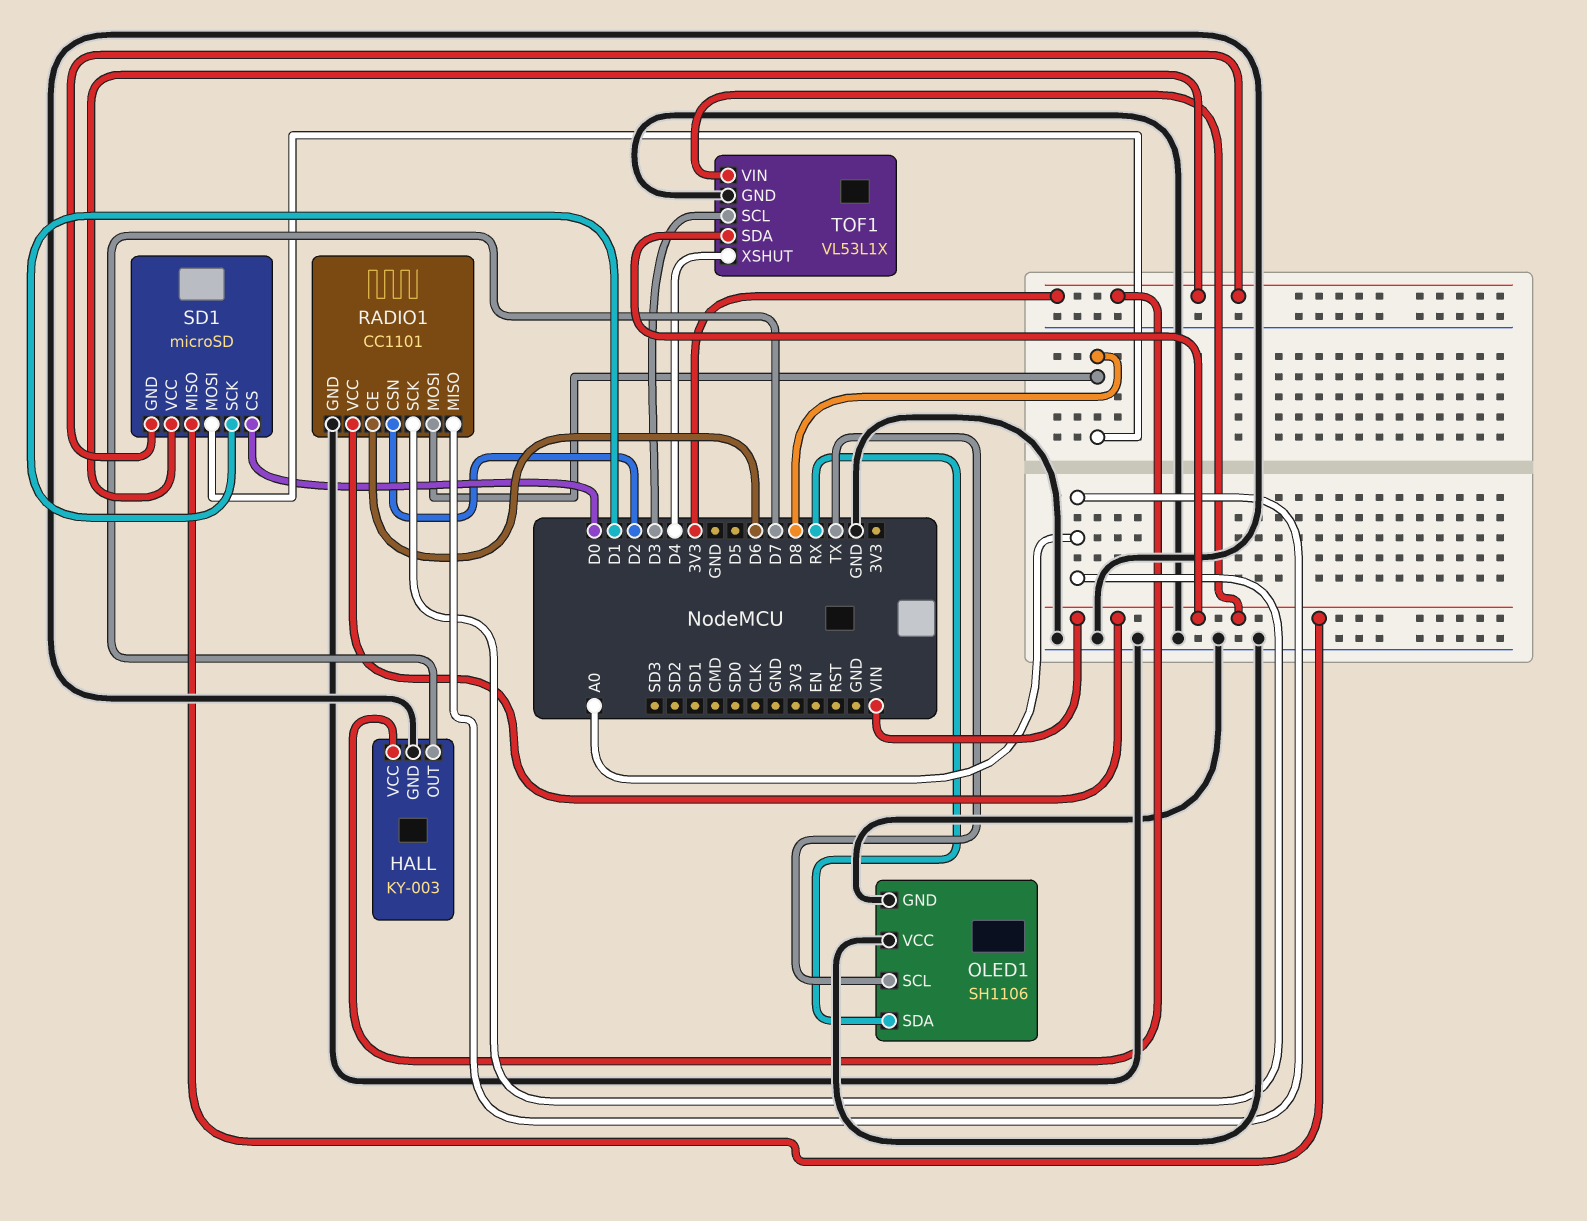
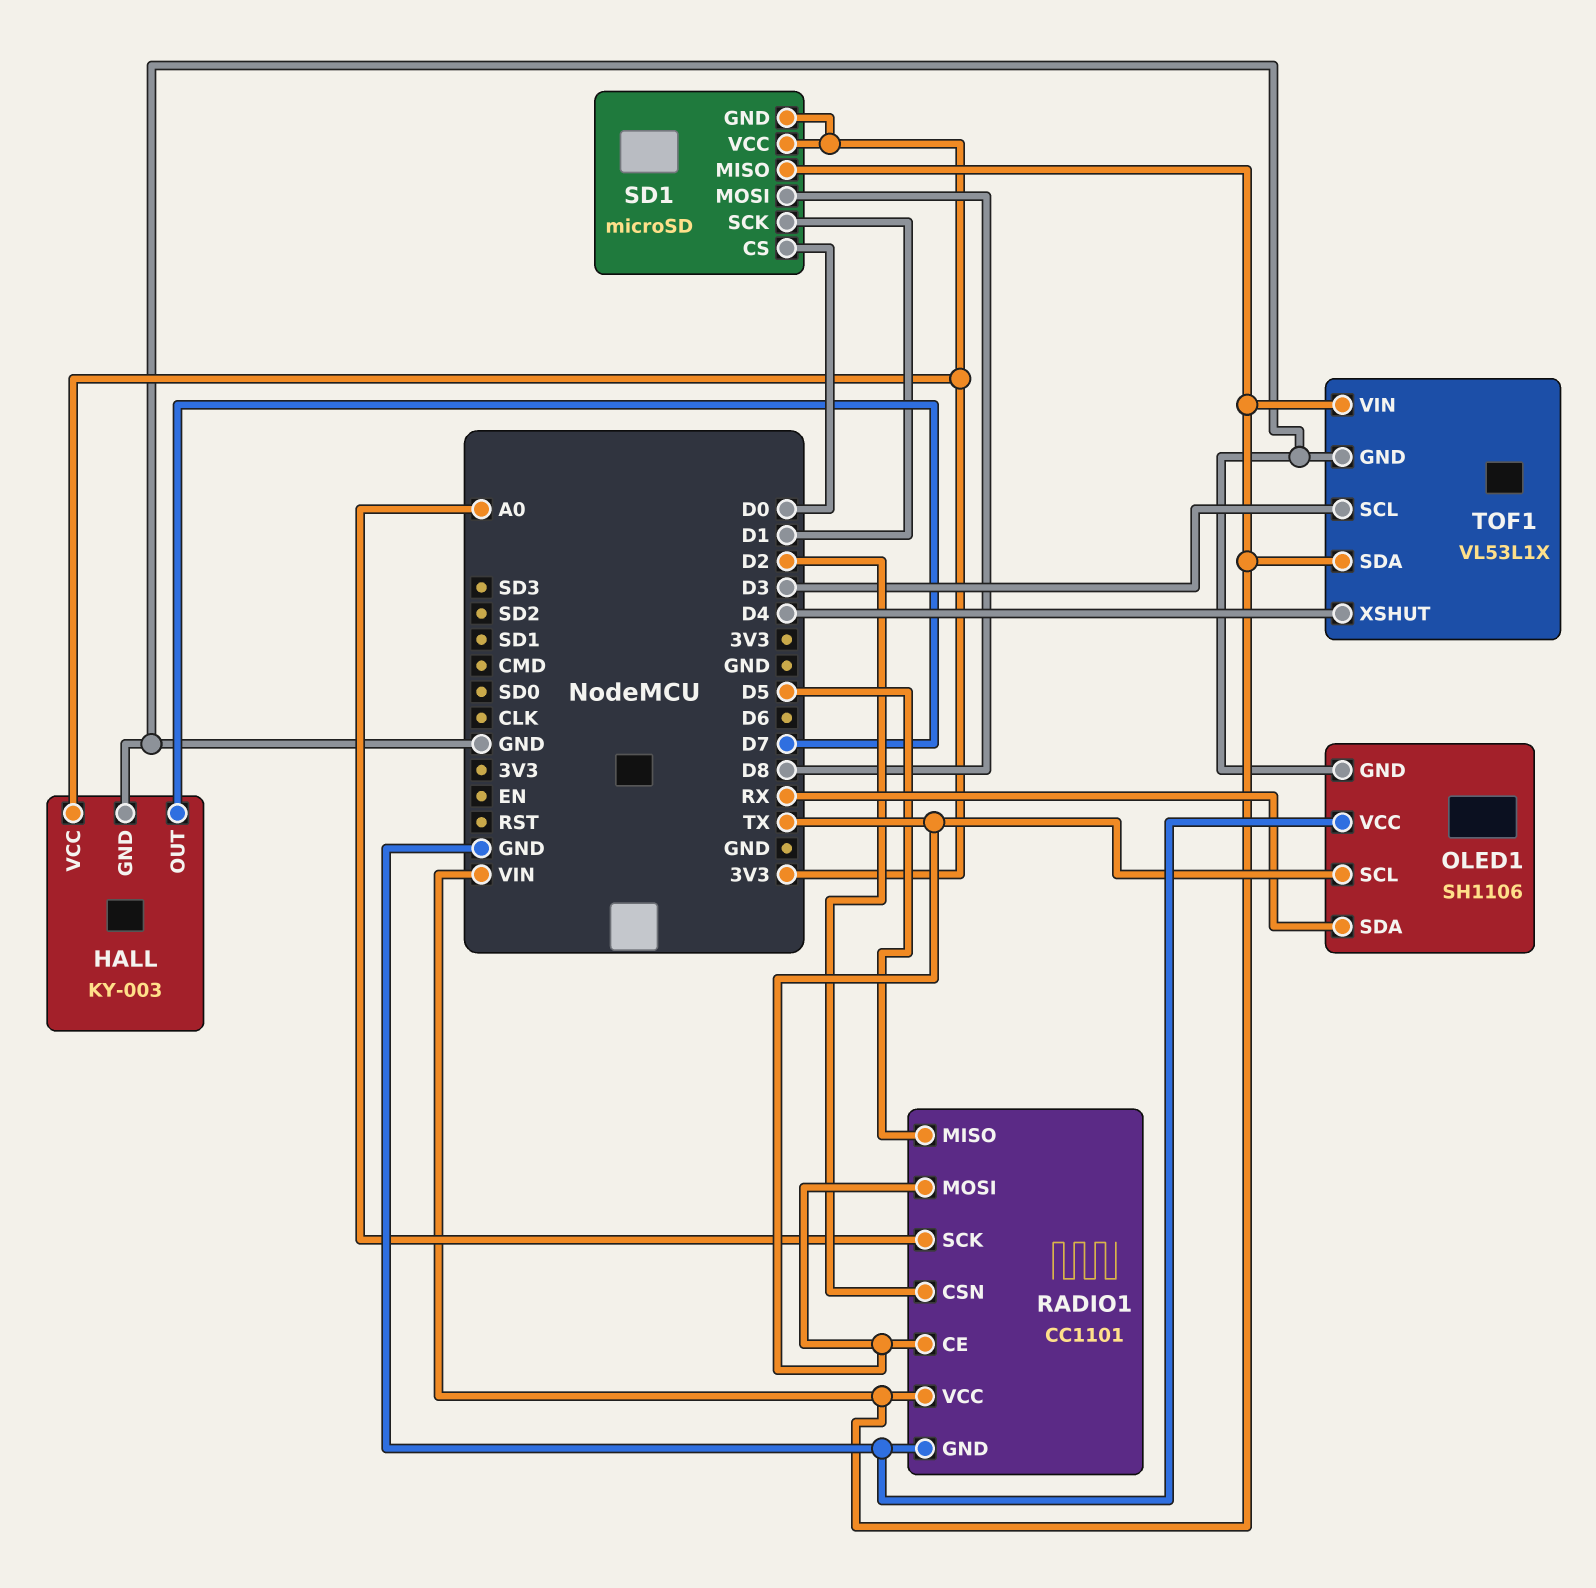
RADIO1 pin CE: D6 -> TX
RADIO1 pin MISO: A0 -> D5
RADIO1 pin MOSI: D8 -> TX

